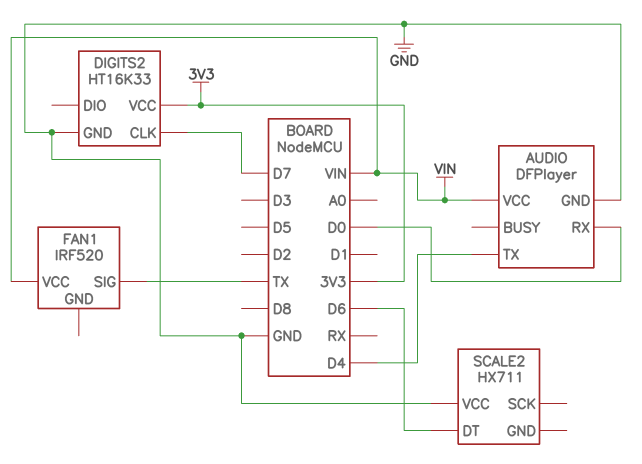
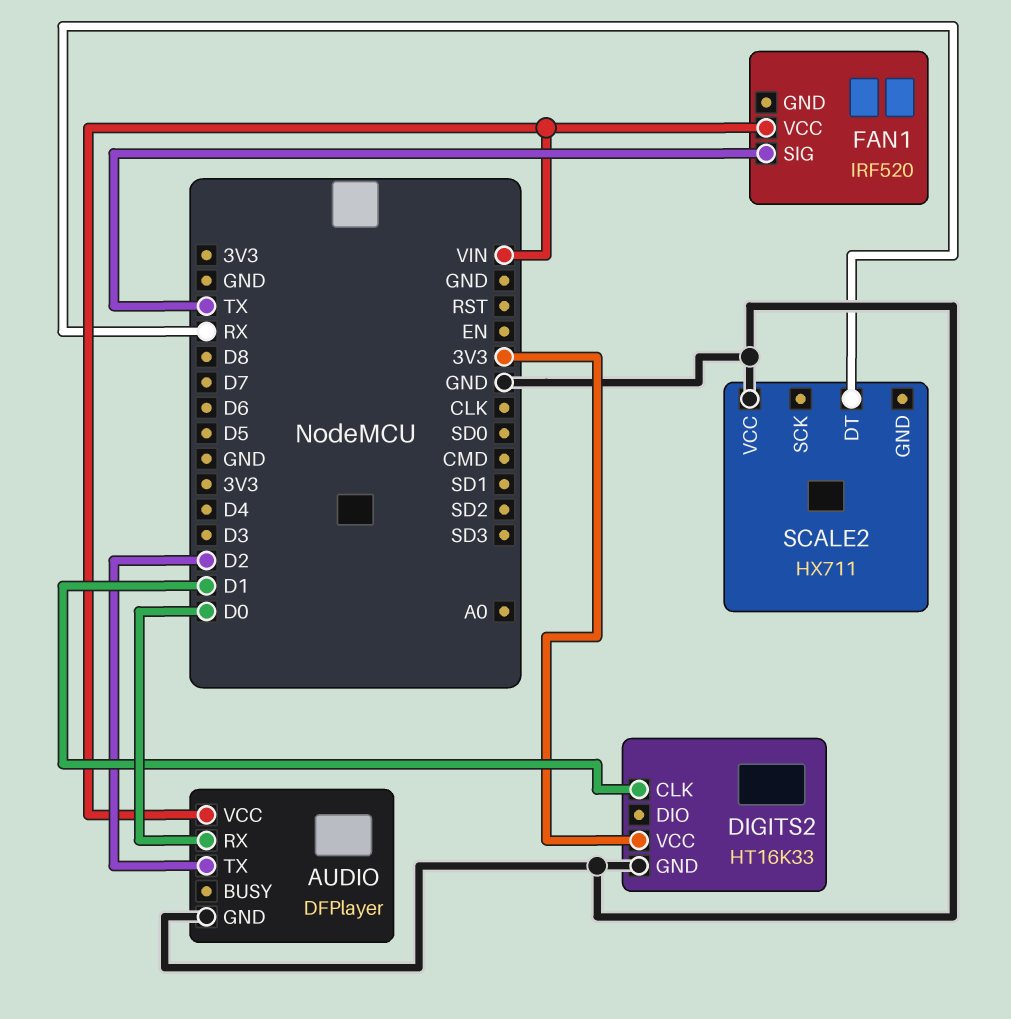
AUDIO pin TX: D4 -> D2
DIGITS2 pin CLK: D7 -> D1
SCALE2 pin DT: D6 -> RX

